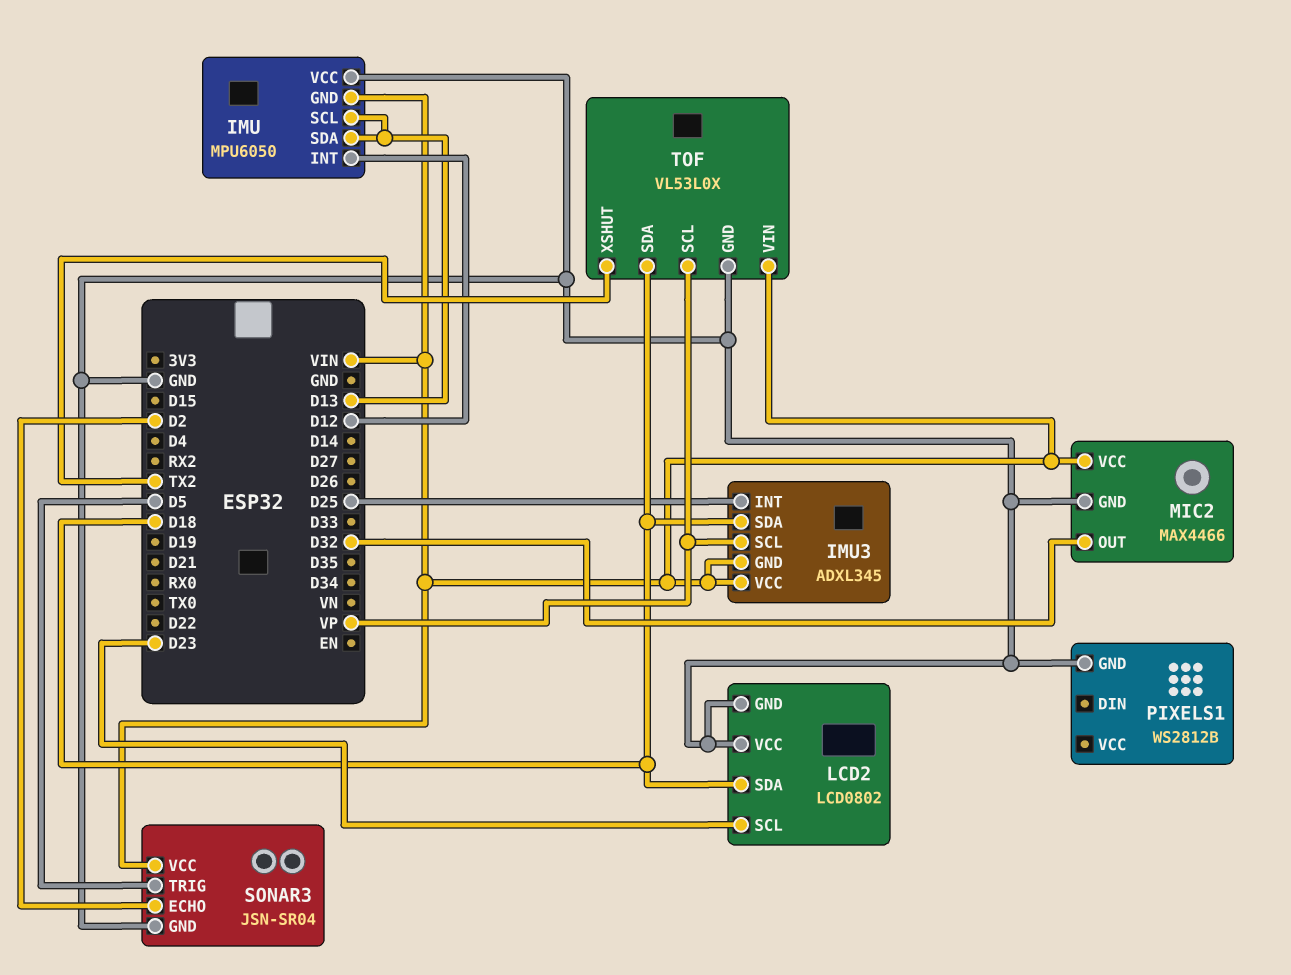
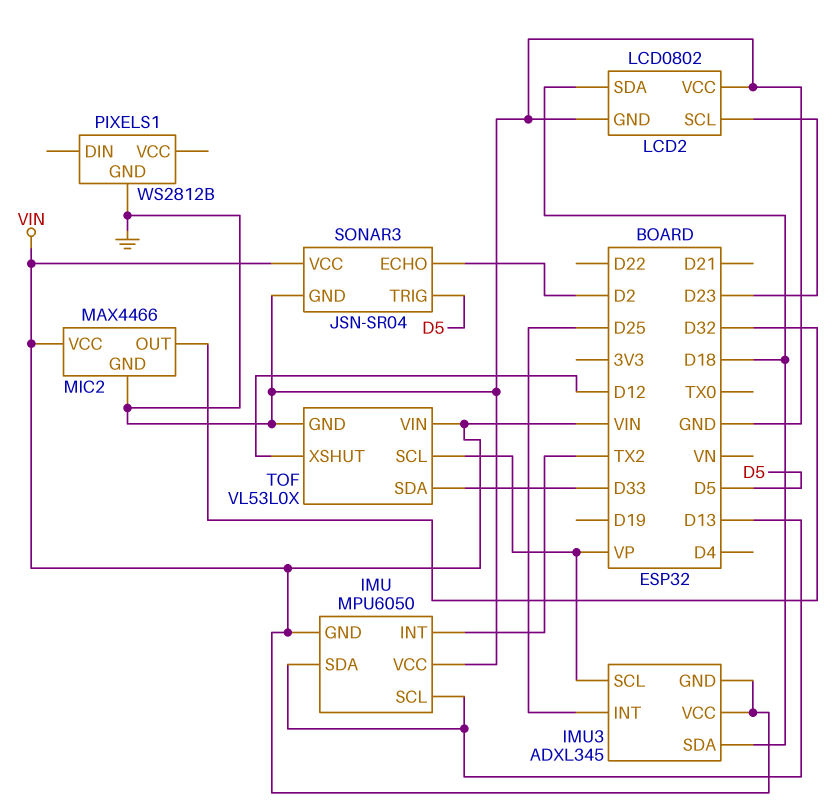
IMU pin INT: D12 -> TX2
TOF pin SDA: D18 -> D33
TOF pin XSHUT: TX2 -> D12

